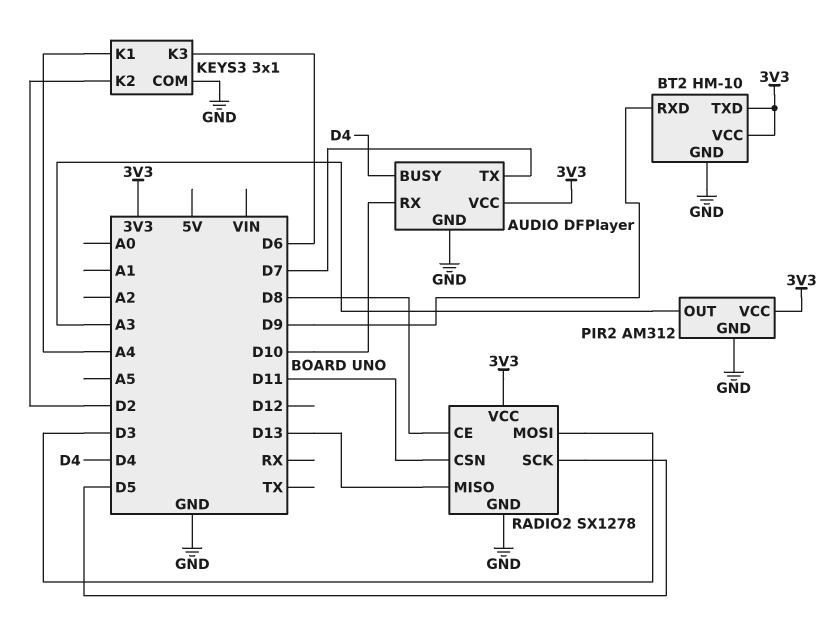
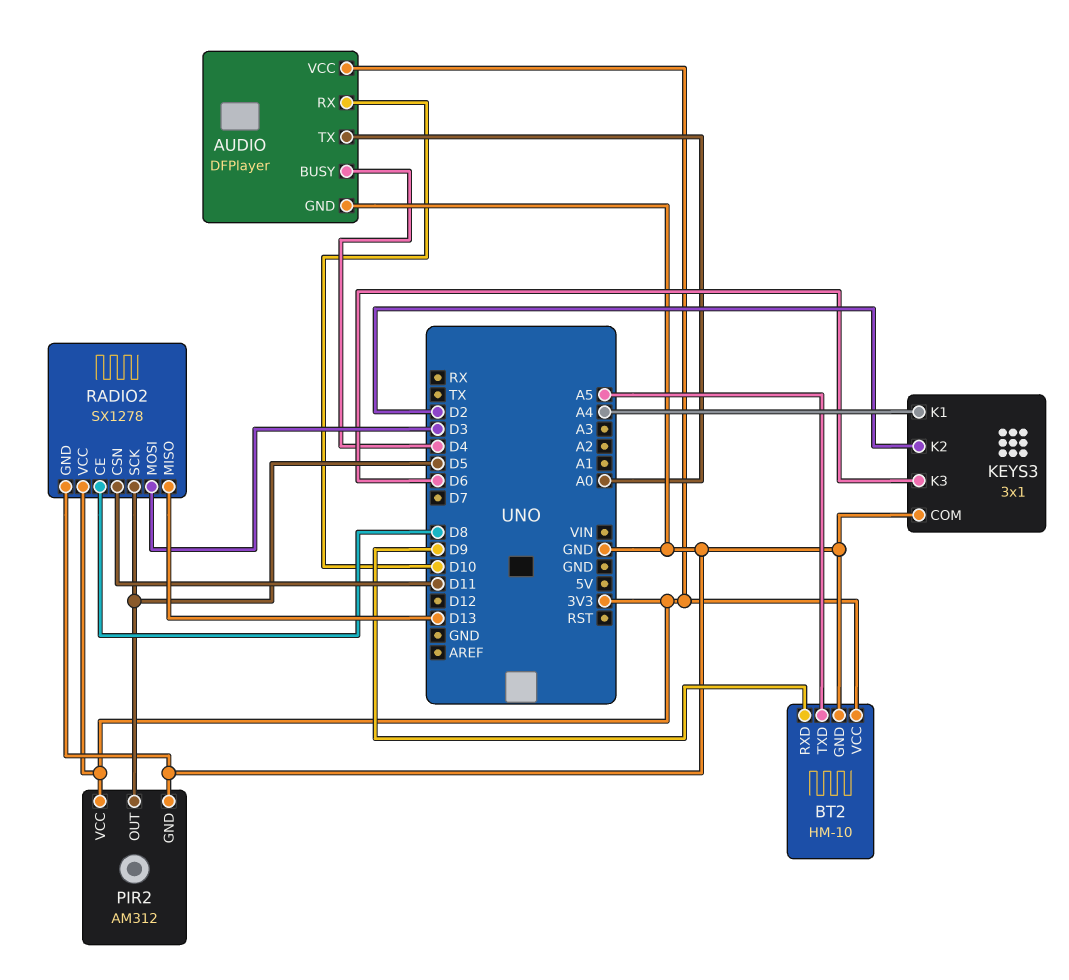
AUDIO pin TX: D7 -> A0
BT2 pin TXD: 3V3 -> A5
PIR2 pin OUT: A3 -> D5

